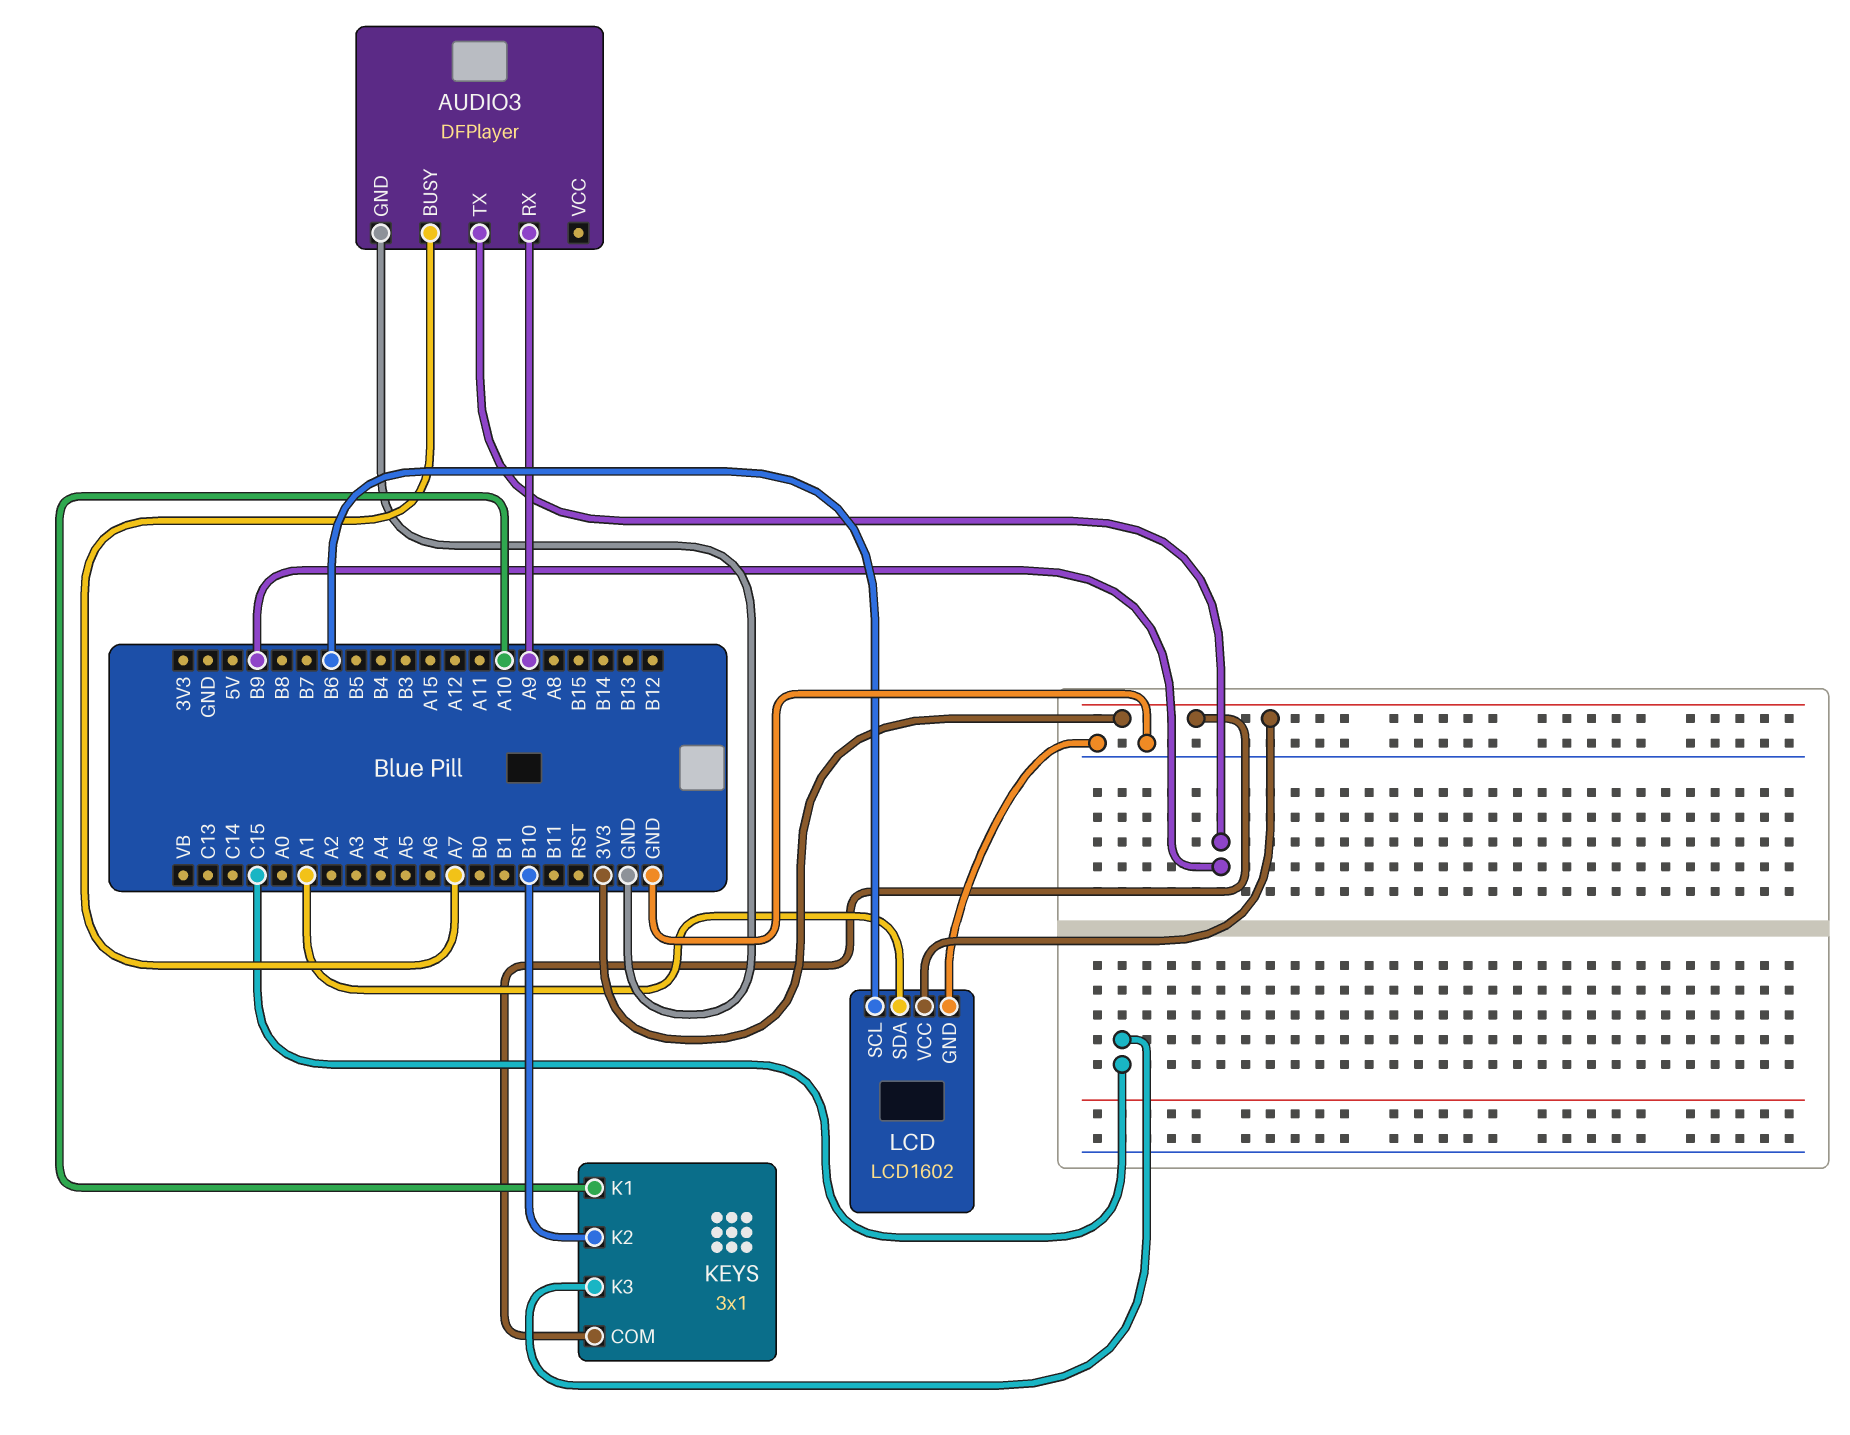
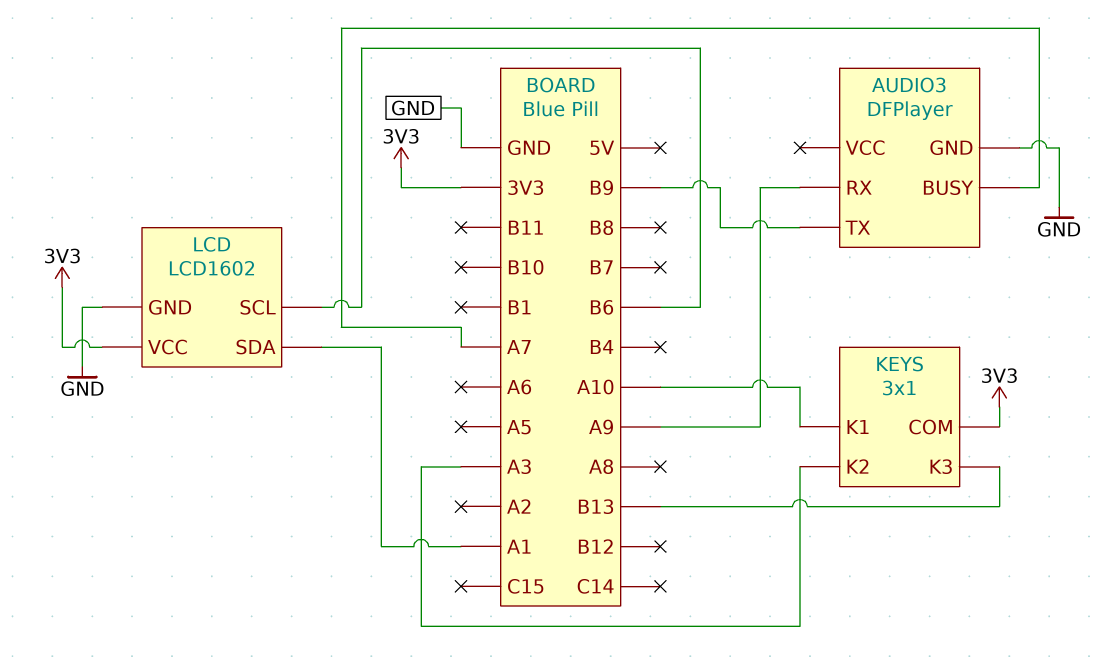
KEYS pin K2: B10 -> A3
KEYS pin K3: C15 -> B13

